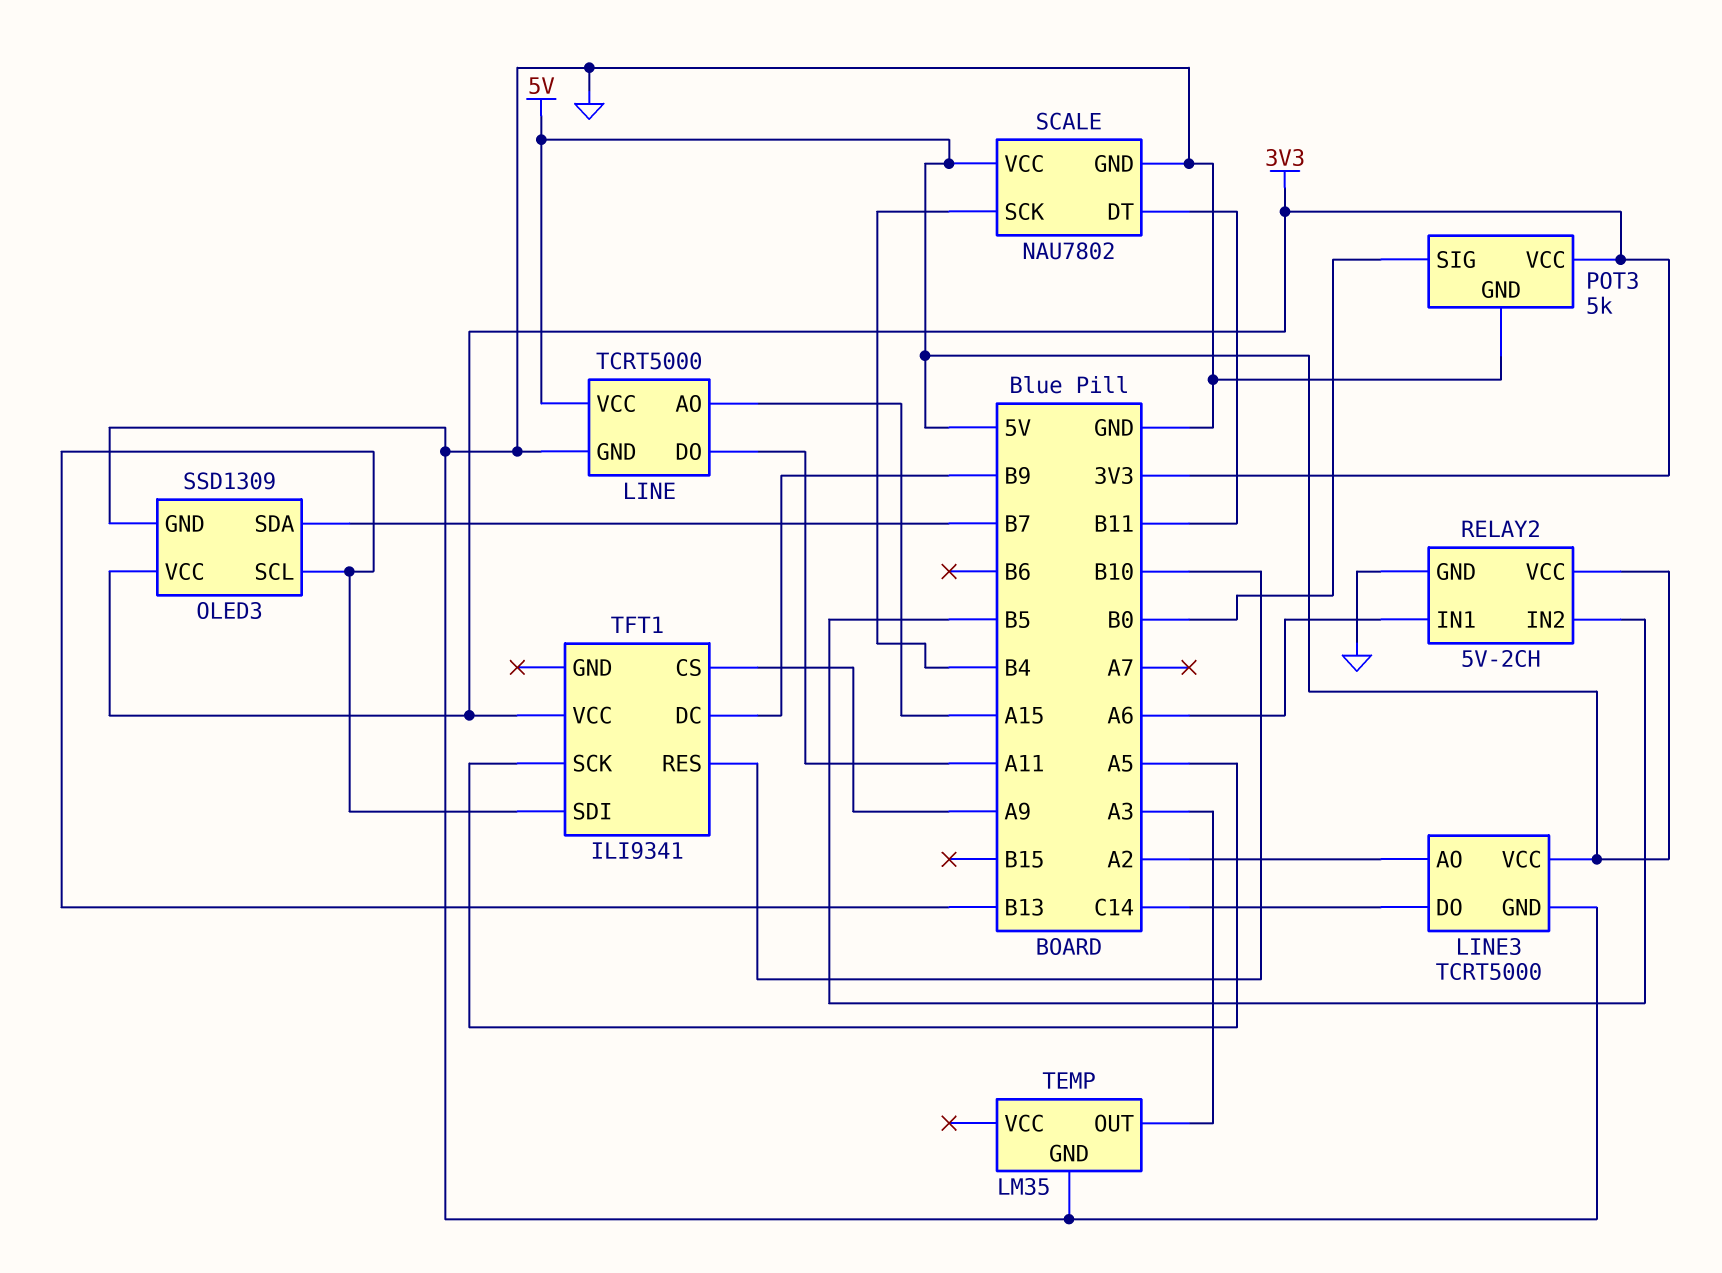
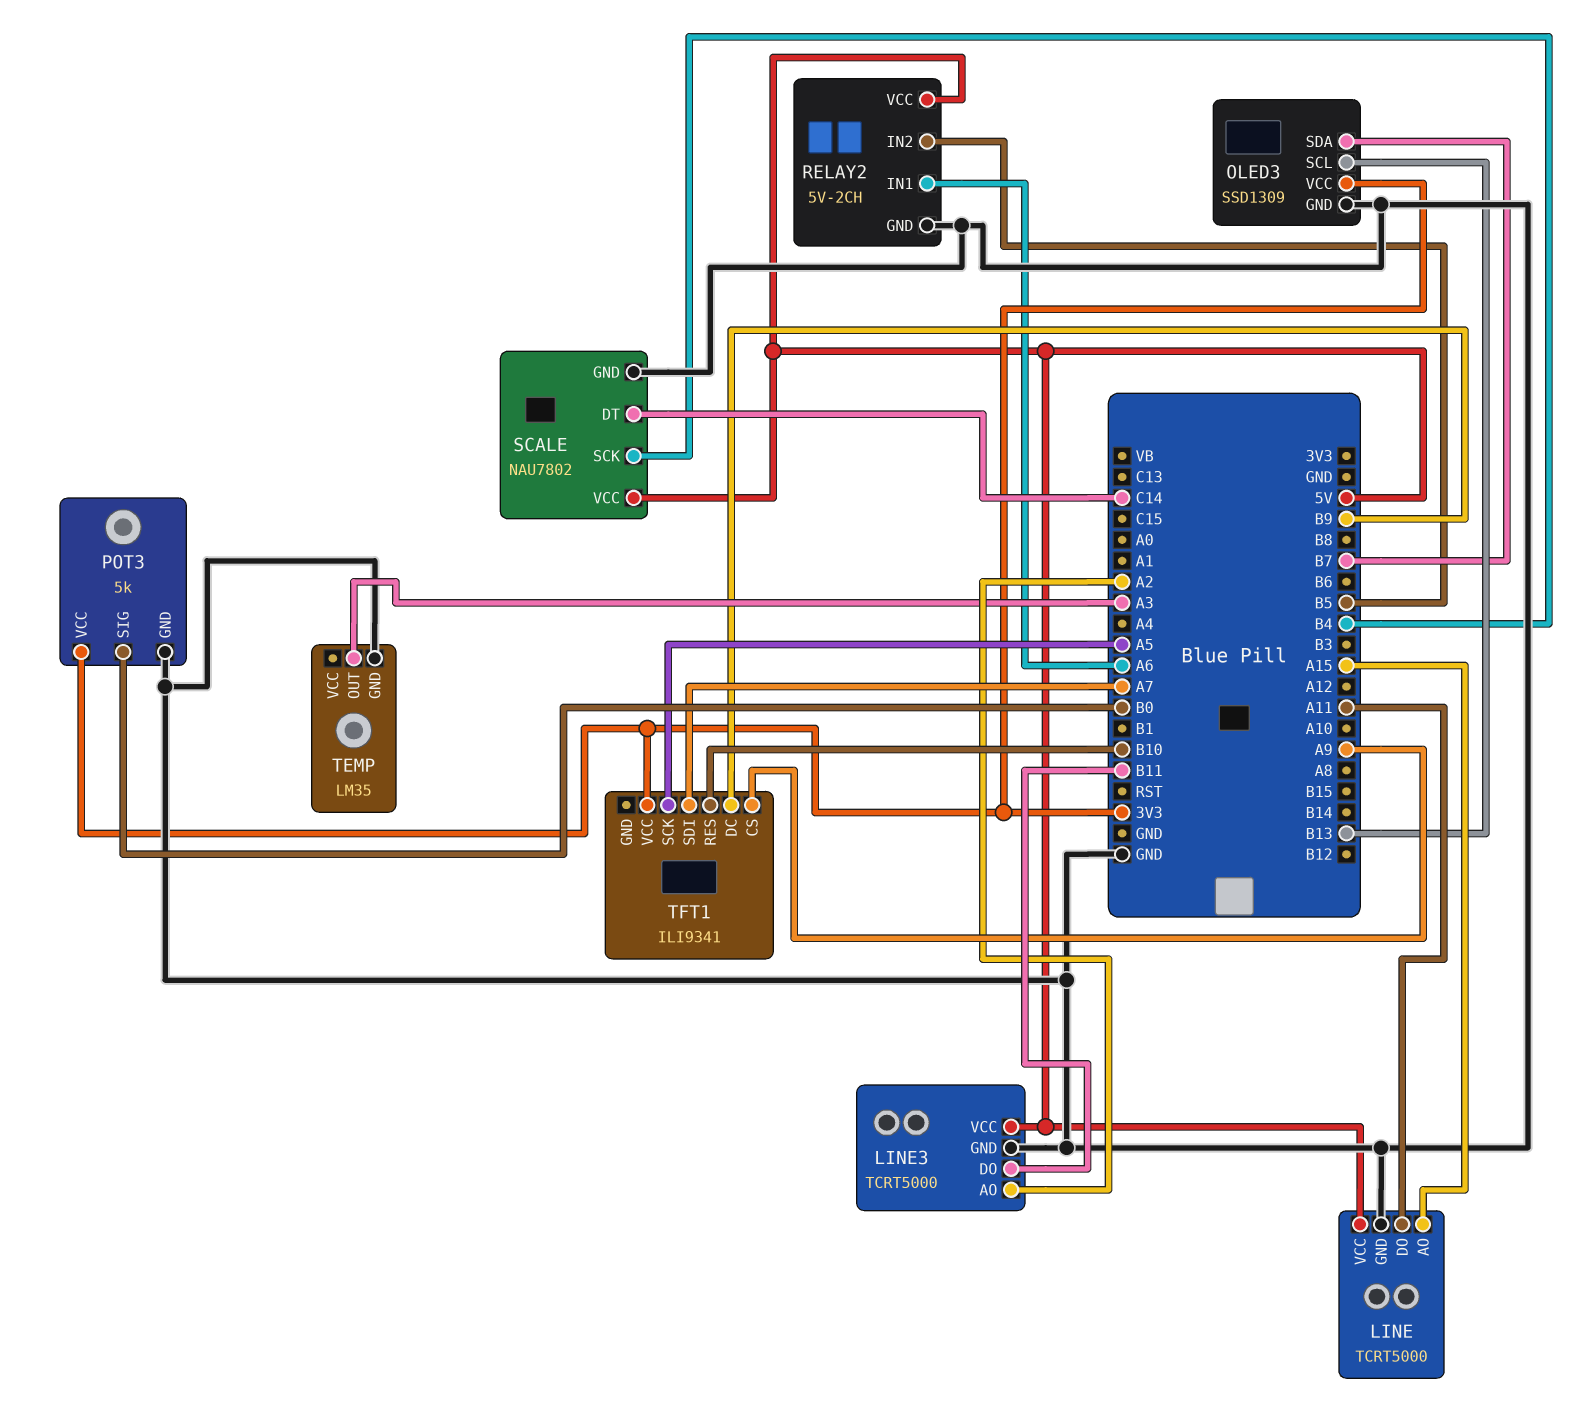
LINE3 pin DO: C14 -> B11
SCALE pin DT: B11 -> C14
TFT1 pin SDI: B13 -> A7

